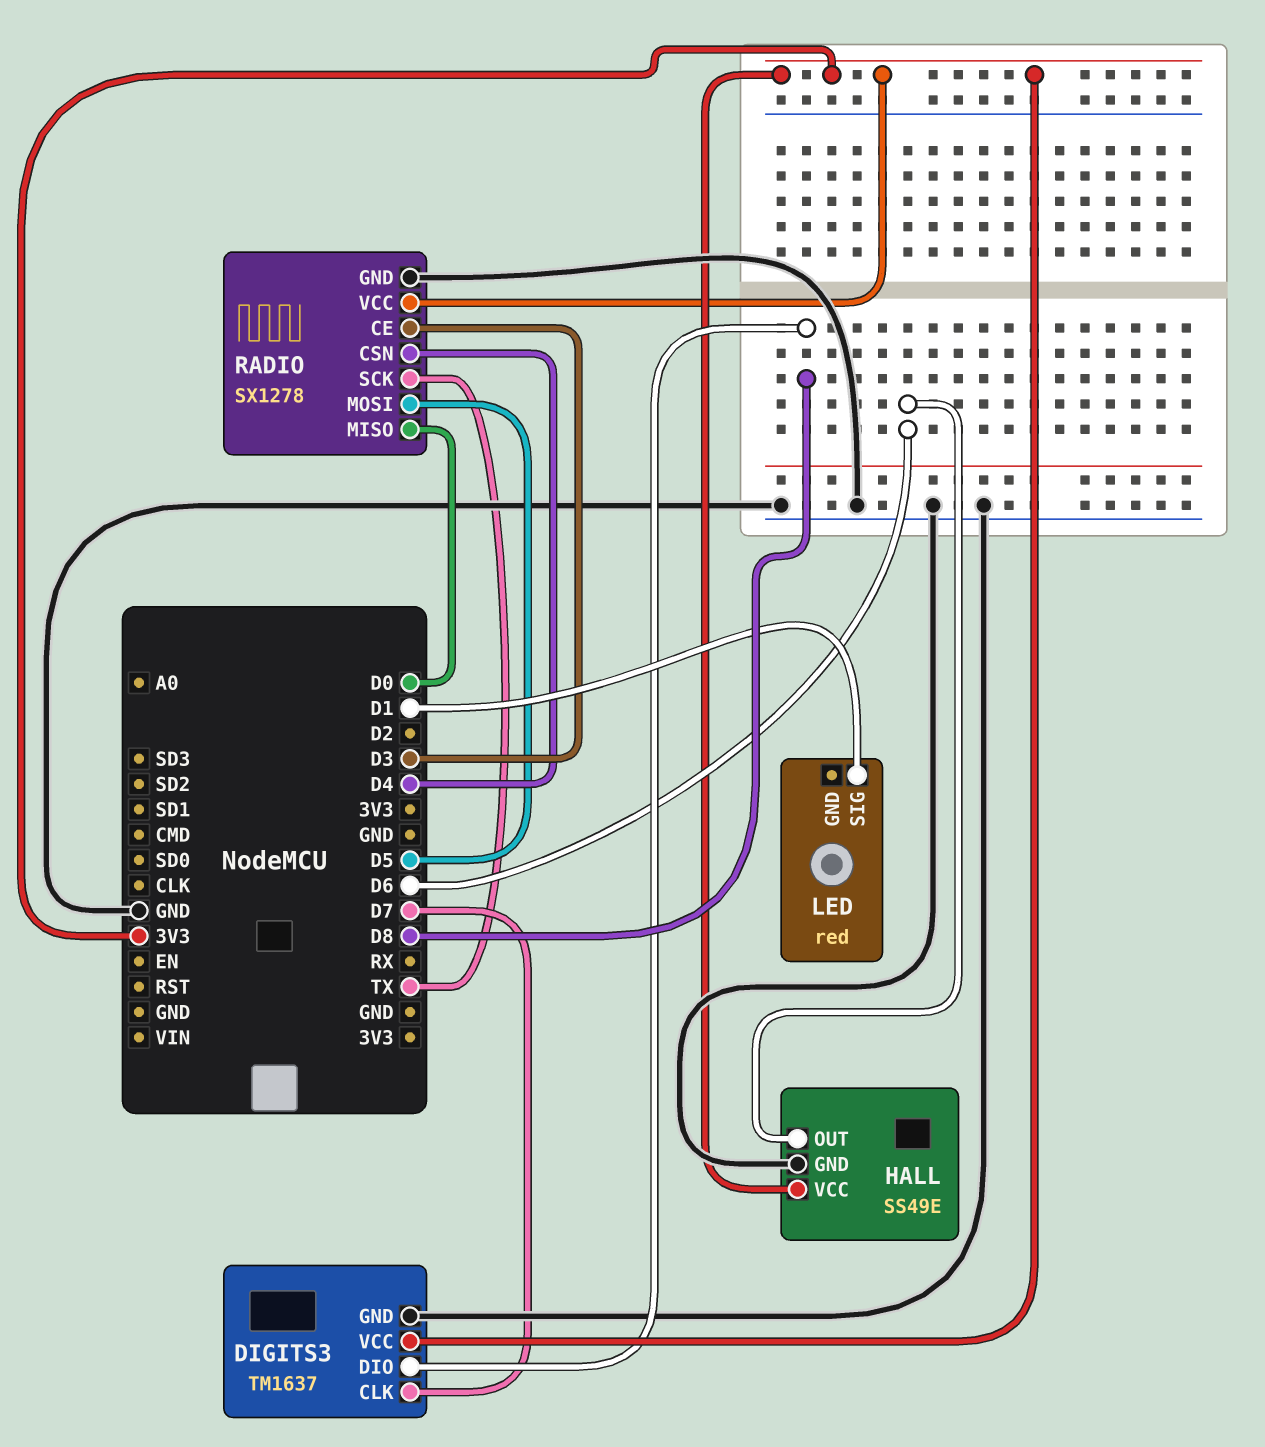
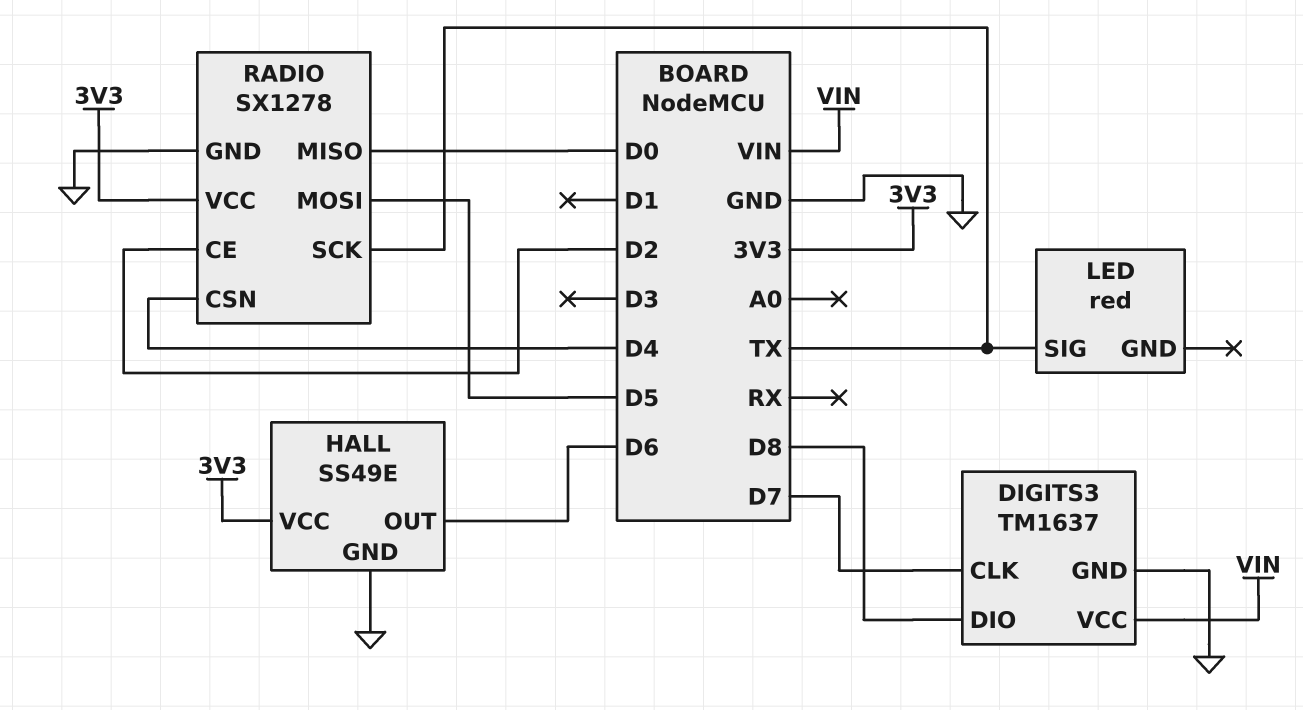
DIGITS3 pin VCC: 3V3 -> VIN
LED pin SIG: D1 -> TX
RADIO pin CE: D3 -> D2

